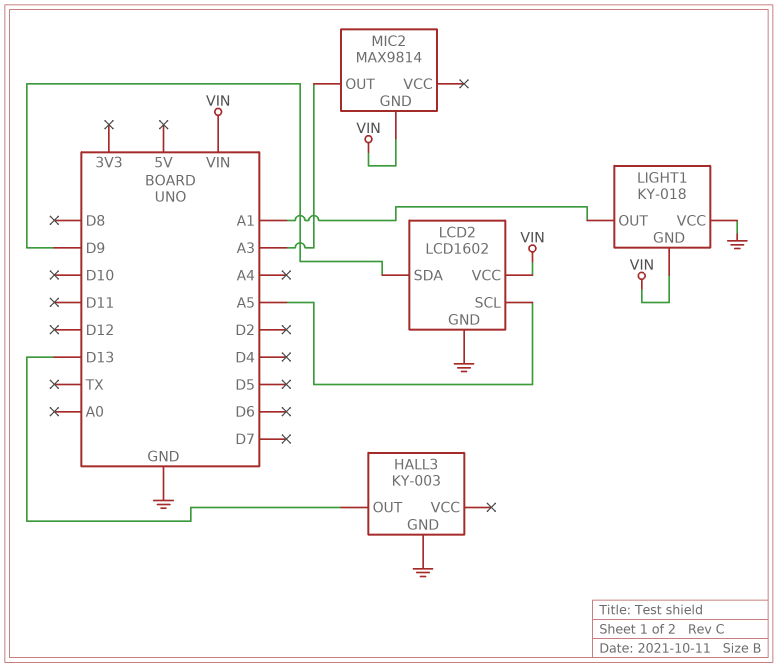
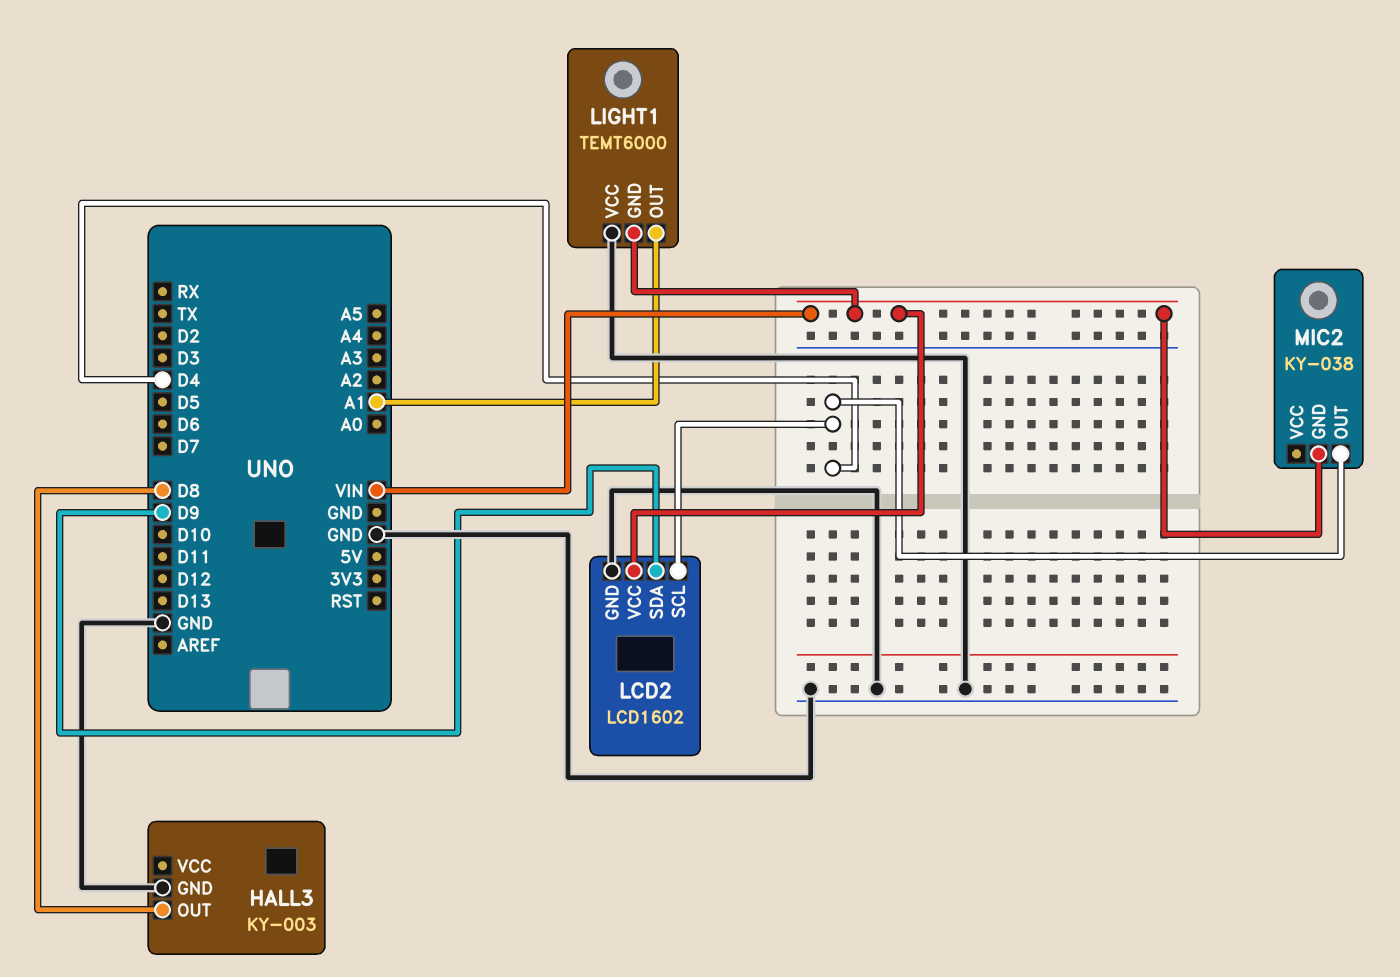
HALL3 pin OUT: D13 -> D8
LCD2 pin SCL: A5 -> D4
LIGHT1: KY-018 -> TEMT6000
MIC2: MAX9814 -> KY-038
MIC2 pin OUT: A3 -> D4

